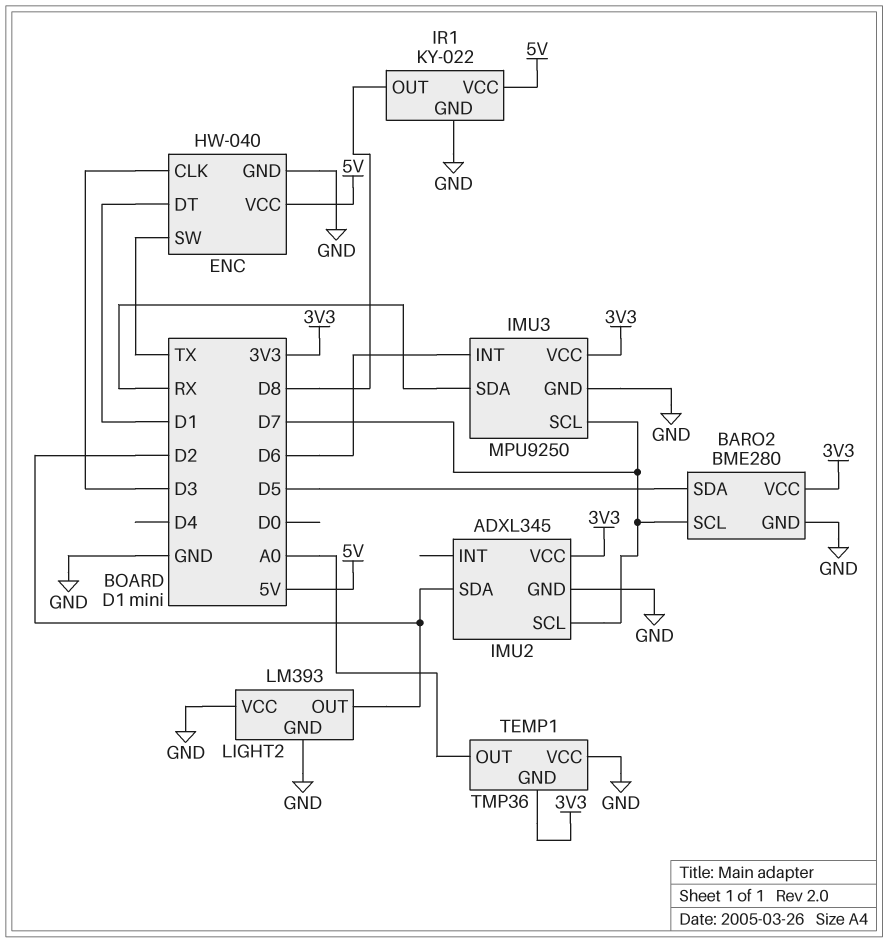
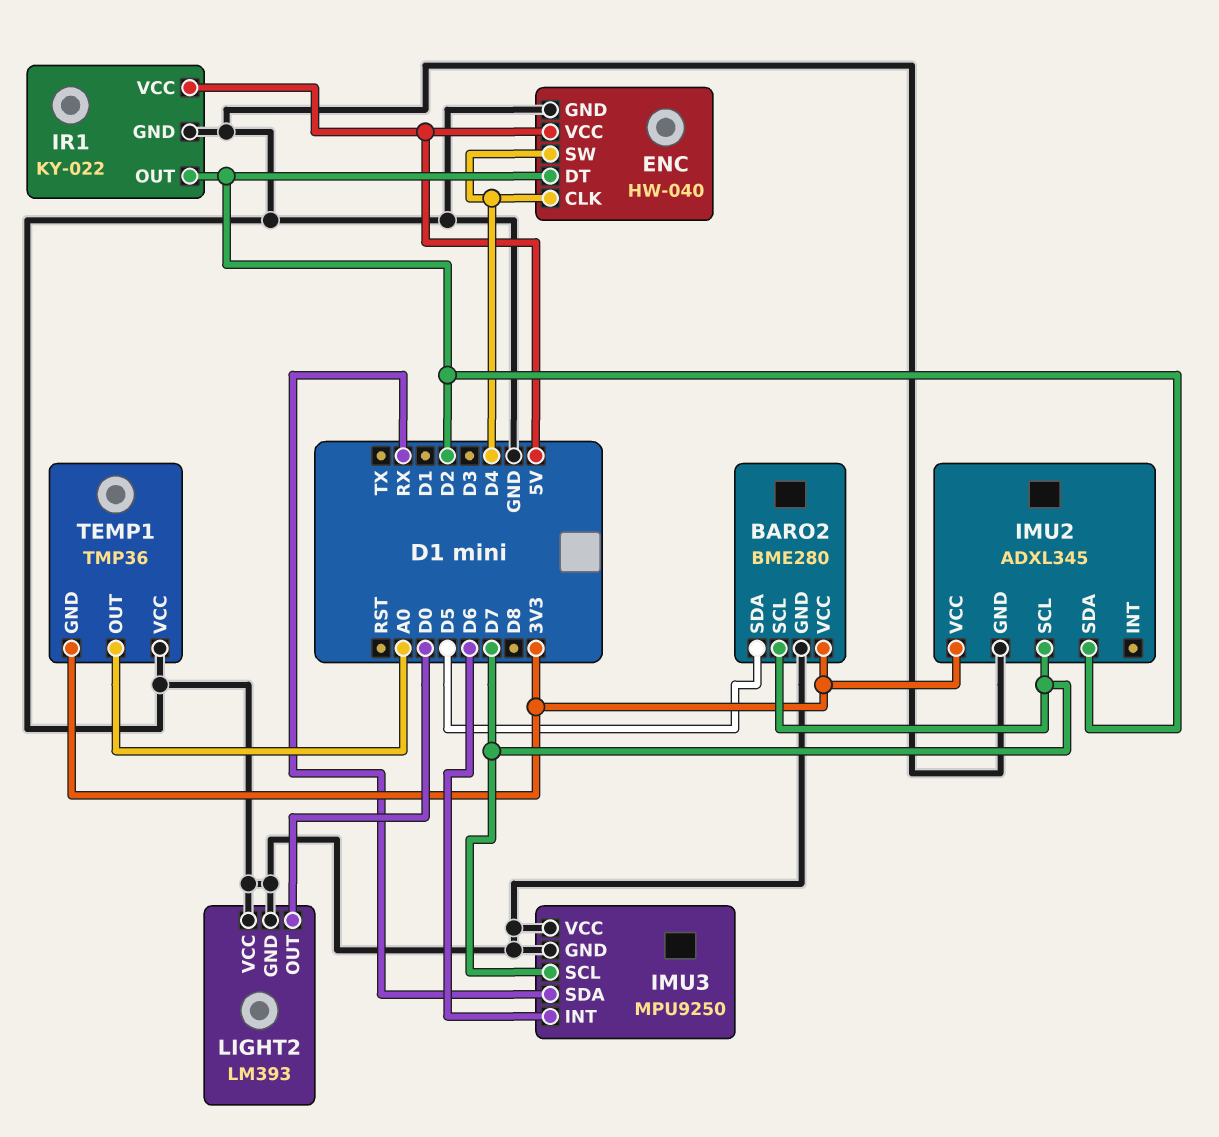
ENC pin CLK: D3 -> D4
ENC pin DT: D1 -> D2
ENC pin SW: TX -> D4
IMU3 pin VCC: 3V3 -> GND
IR1 pin OUT: D8 -> D2
LIGHT2 pin OUT: D2 -> D0

